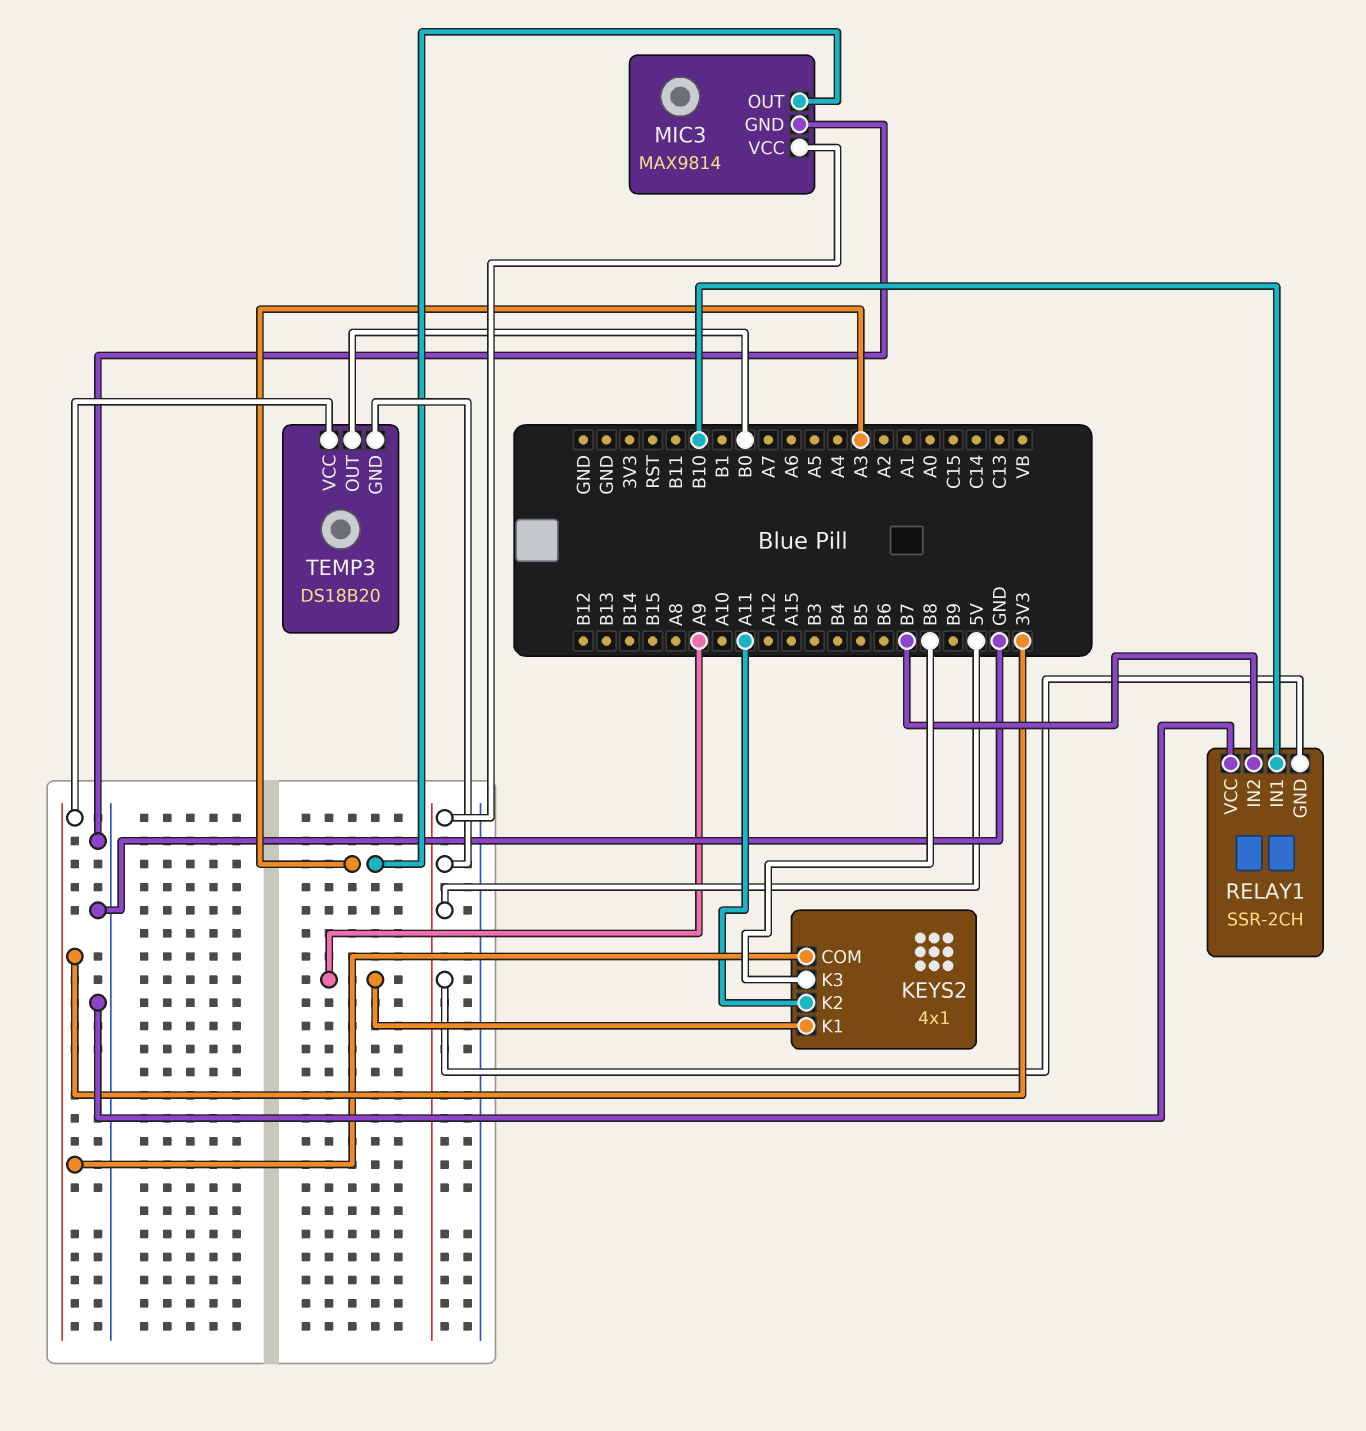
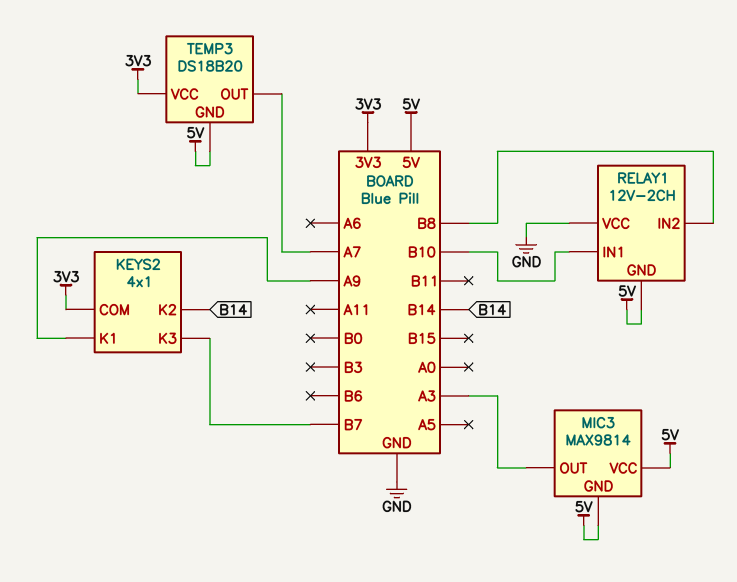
KEYS2 pin K2: A11 -> B14
KEYS2 pin K3: B8 -> B7
MIC3 pin GND: GND -> 5V
RELAY1: SSR-2CH -> 12V-2CH
RELAY1 pin IN2: B7 -> B8
TEMP3 pin OUT: B0 -> A7

